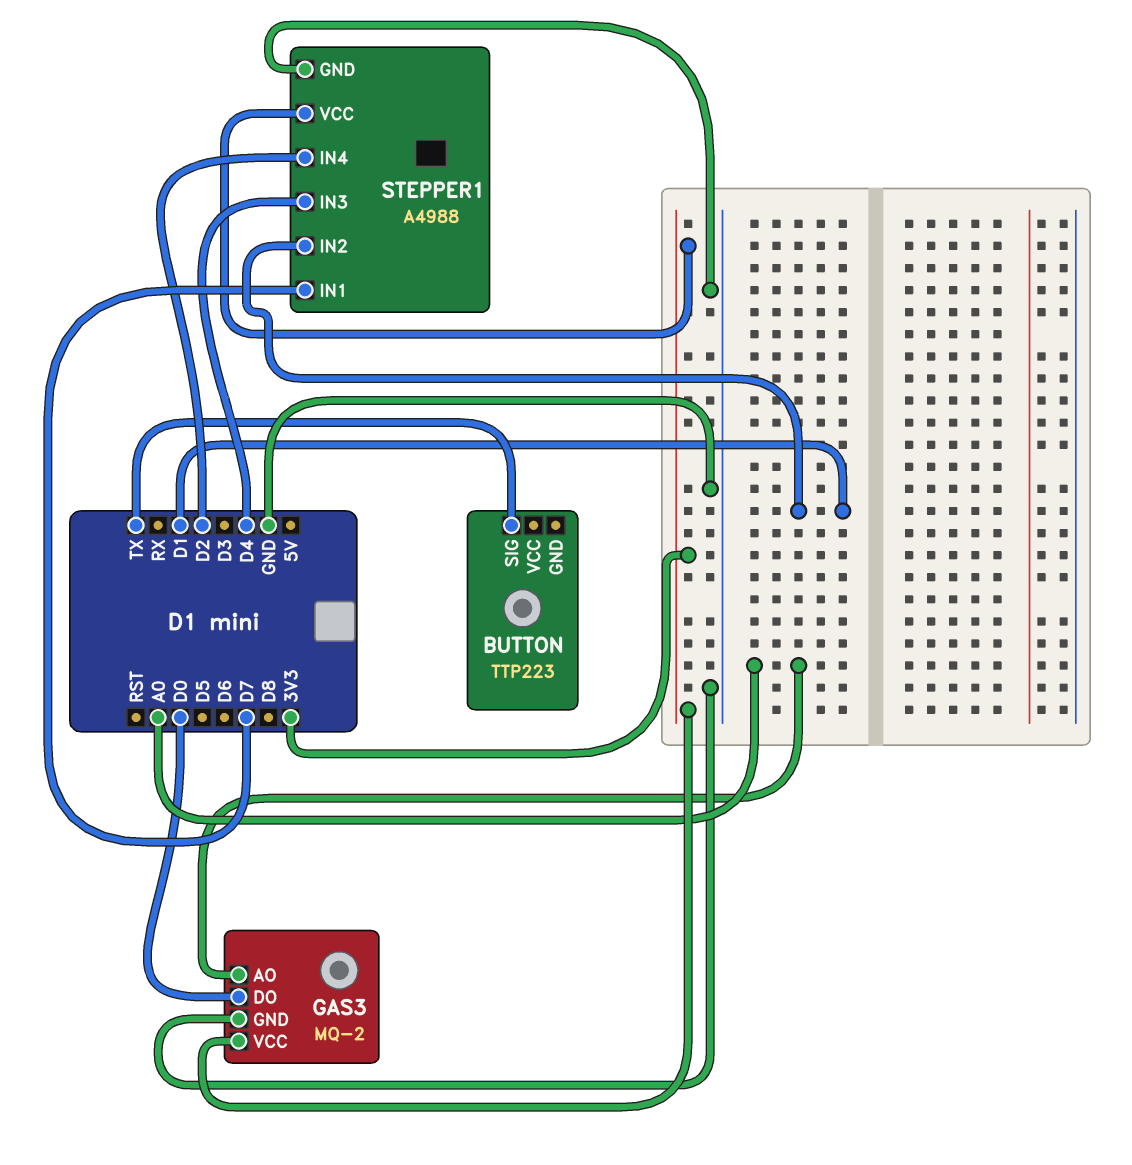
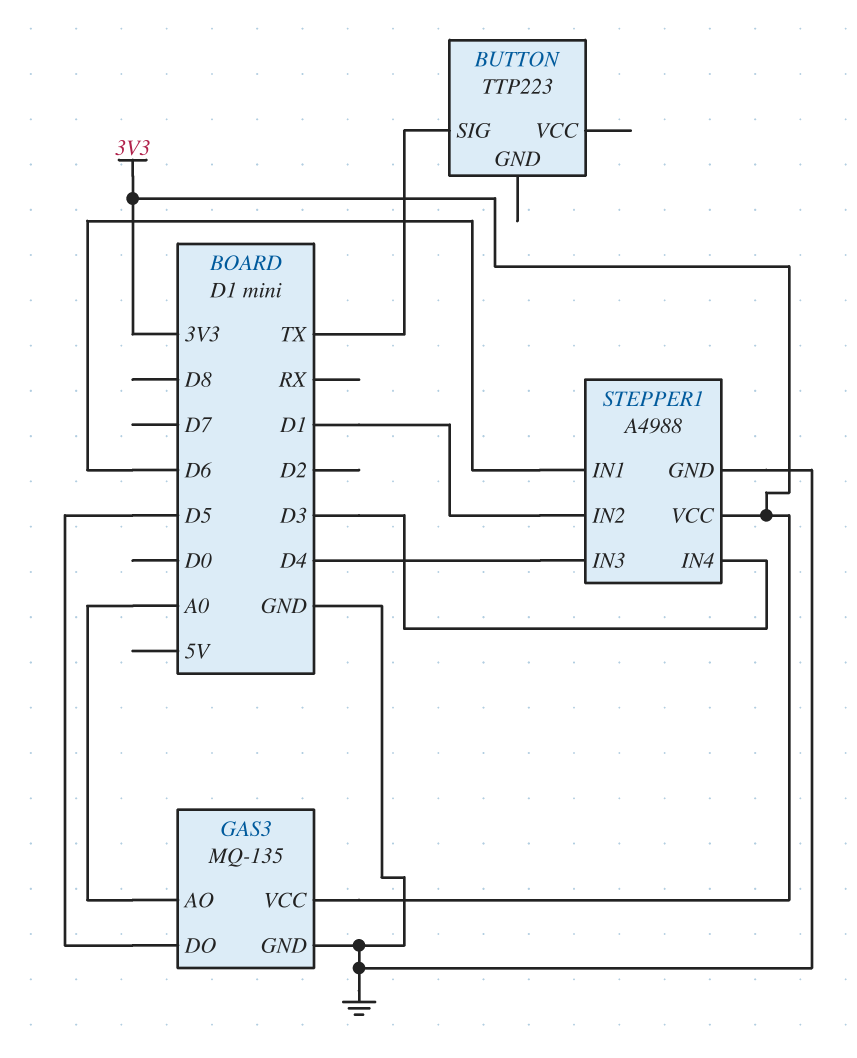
GAS3: MQ-2 -> MQ-135
GAS3 pin DO: D0 -> D5
STEPPER1 pin IN1: D7 -> D6
STEPPER1 pin IN4: D2 -> D3

